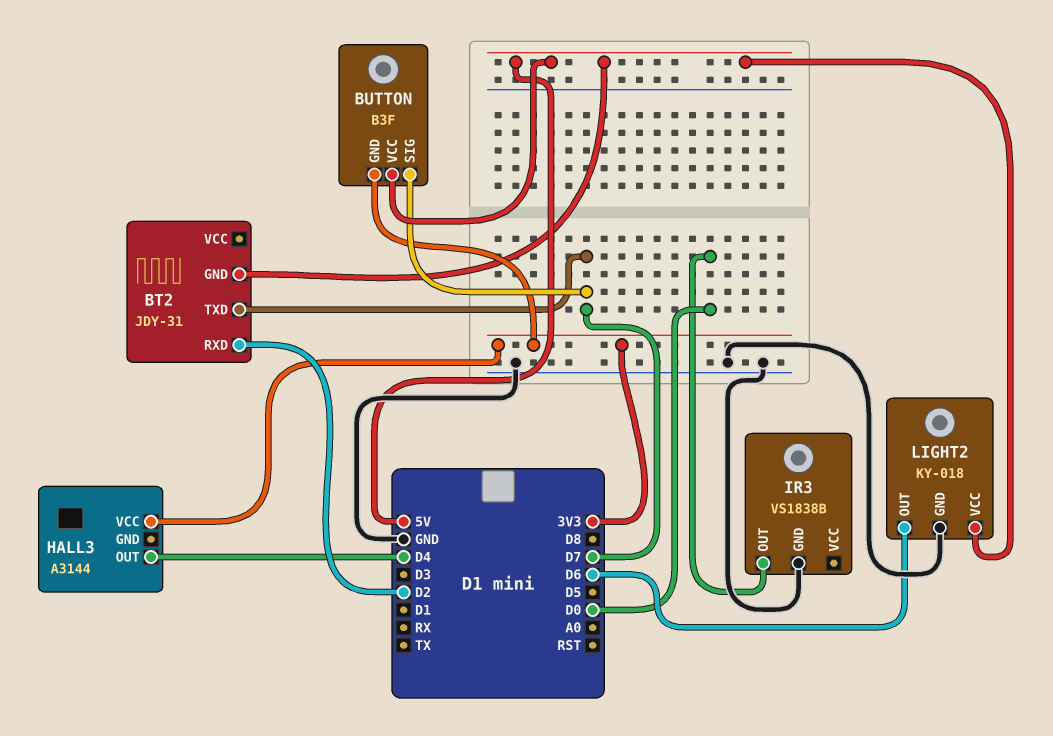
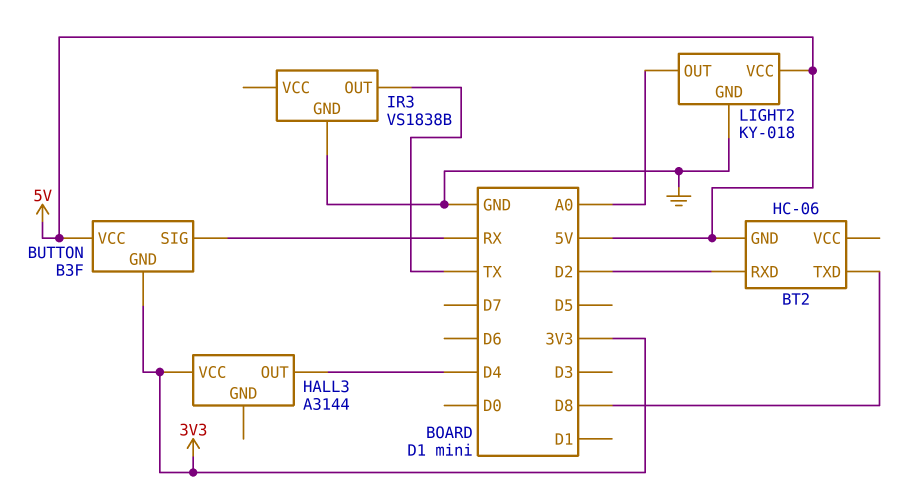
BT2: JDY-31 -> HC-06
BT2 pin TXD: D7 -> D8
BUTTON pin SIG: D7 -> RX
IR3 pin OUT: D0 -> TX
LIGHT2 pin OUT: D6 -> A0

